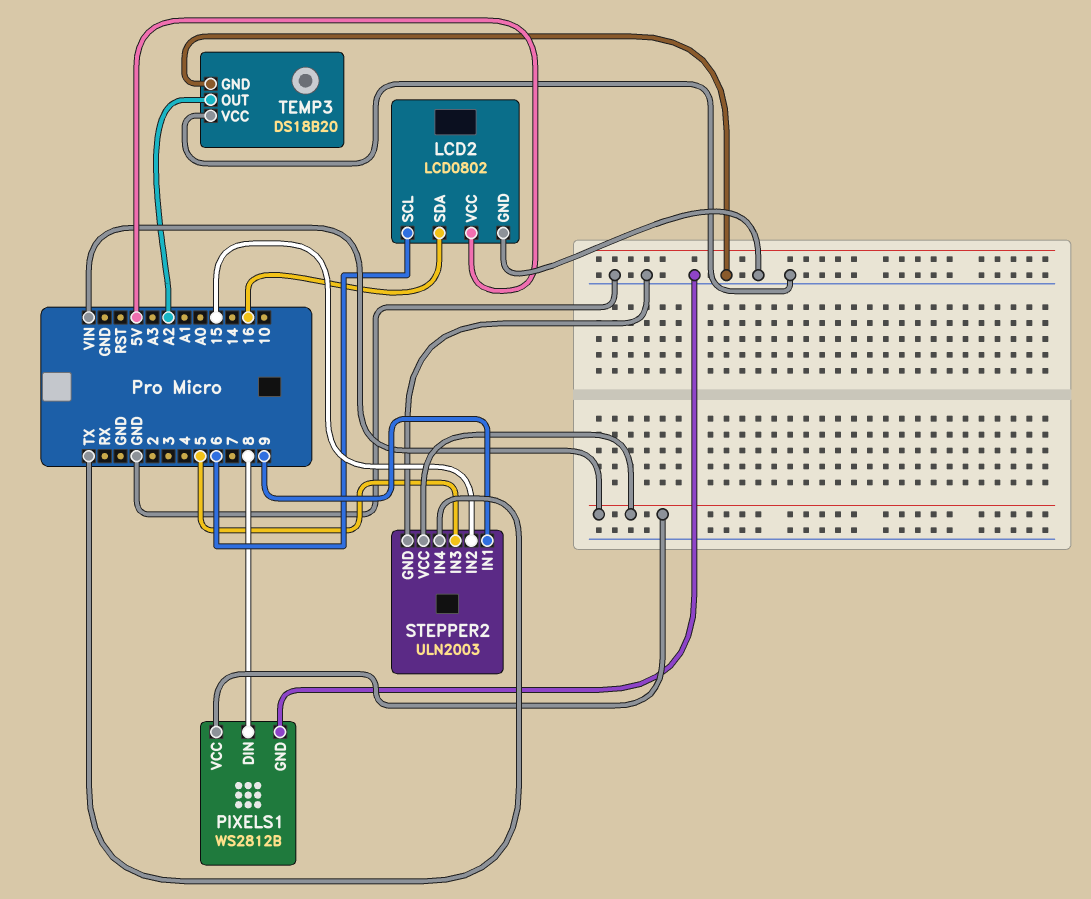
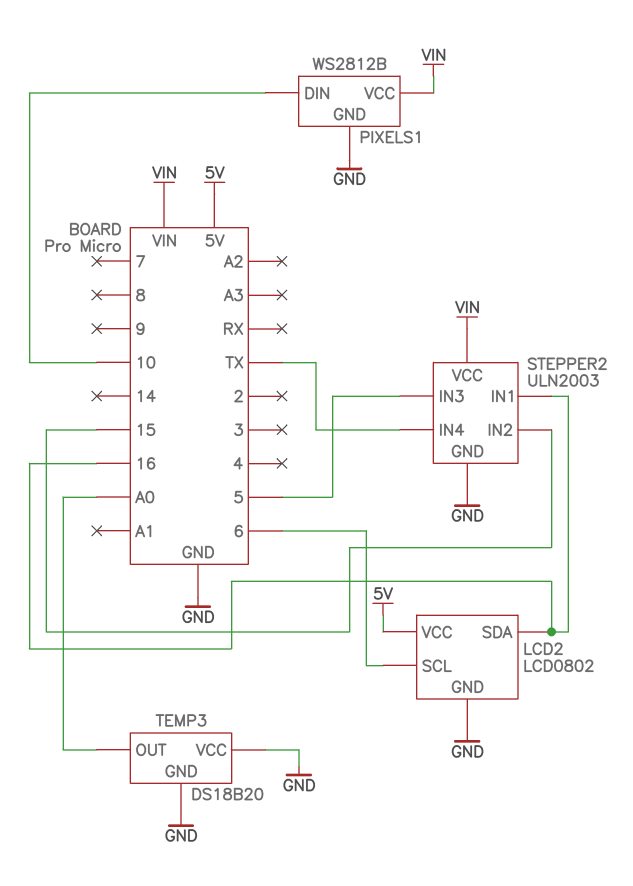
PIXELS1 pin DIN: 8 -> 10
STEPPER2 pin IN1: 9 -> 16
TEMP3 pin OUT: A2 -> A0

